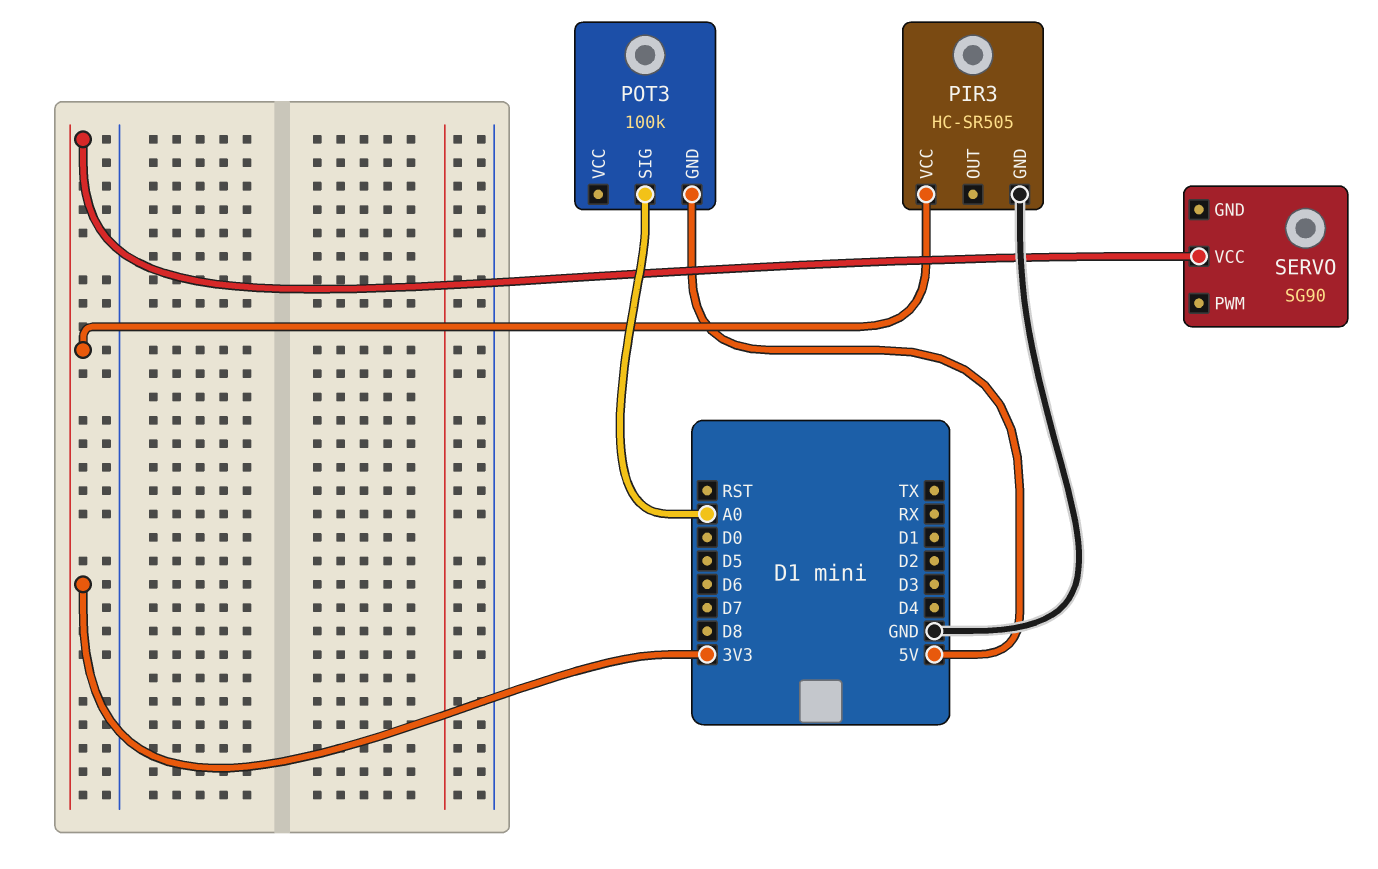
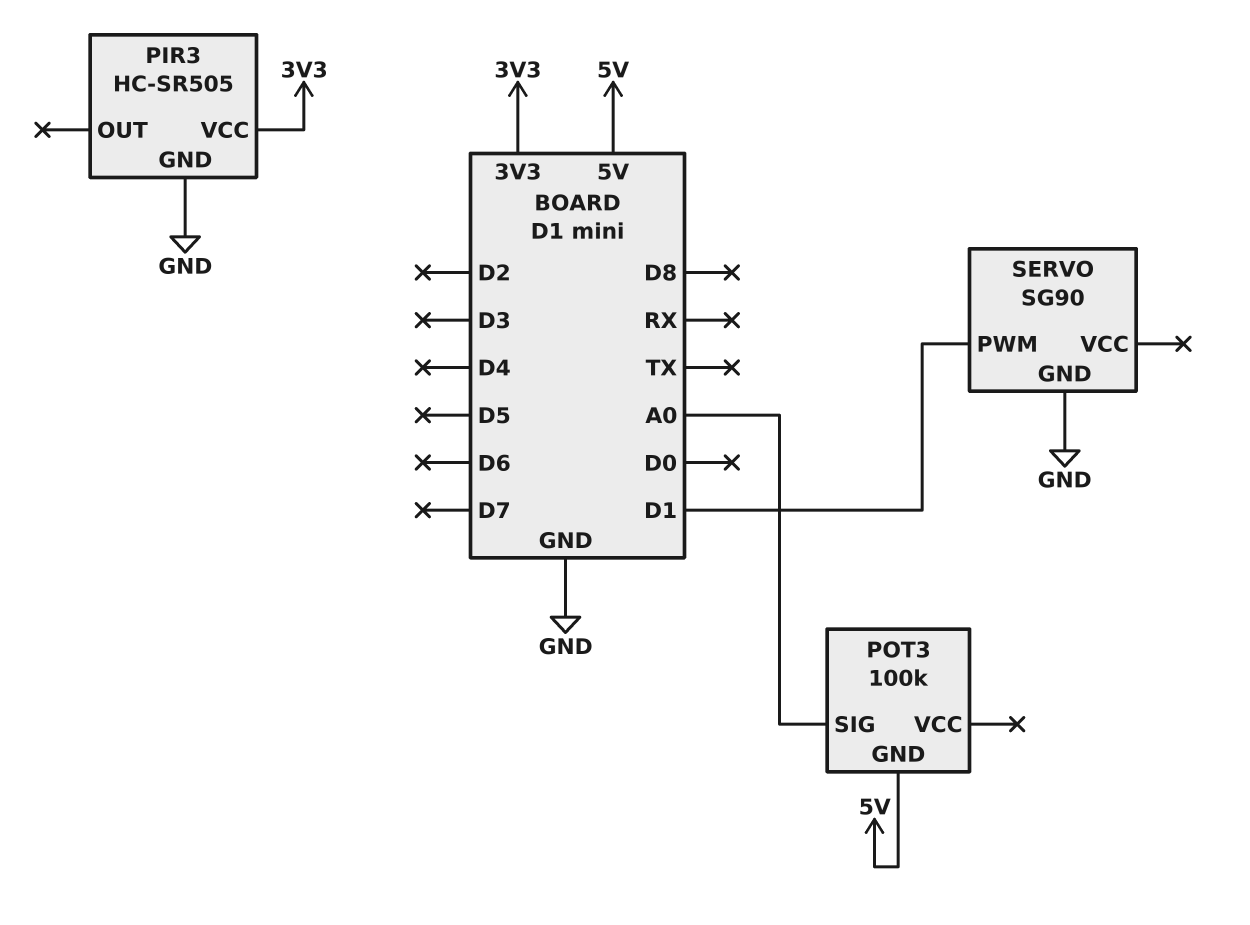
SERVO pin GND: none -> GND
SERVO pin PWM: none -> D1
SERVO pin VCC: 3V3 -> none

